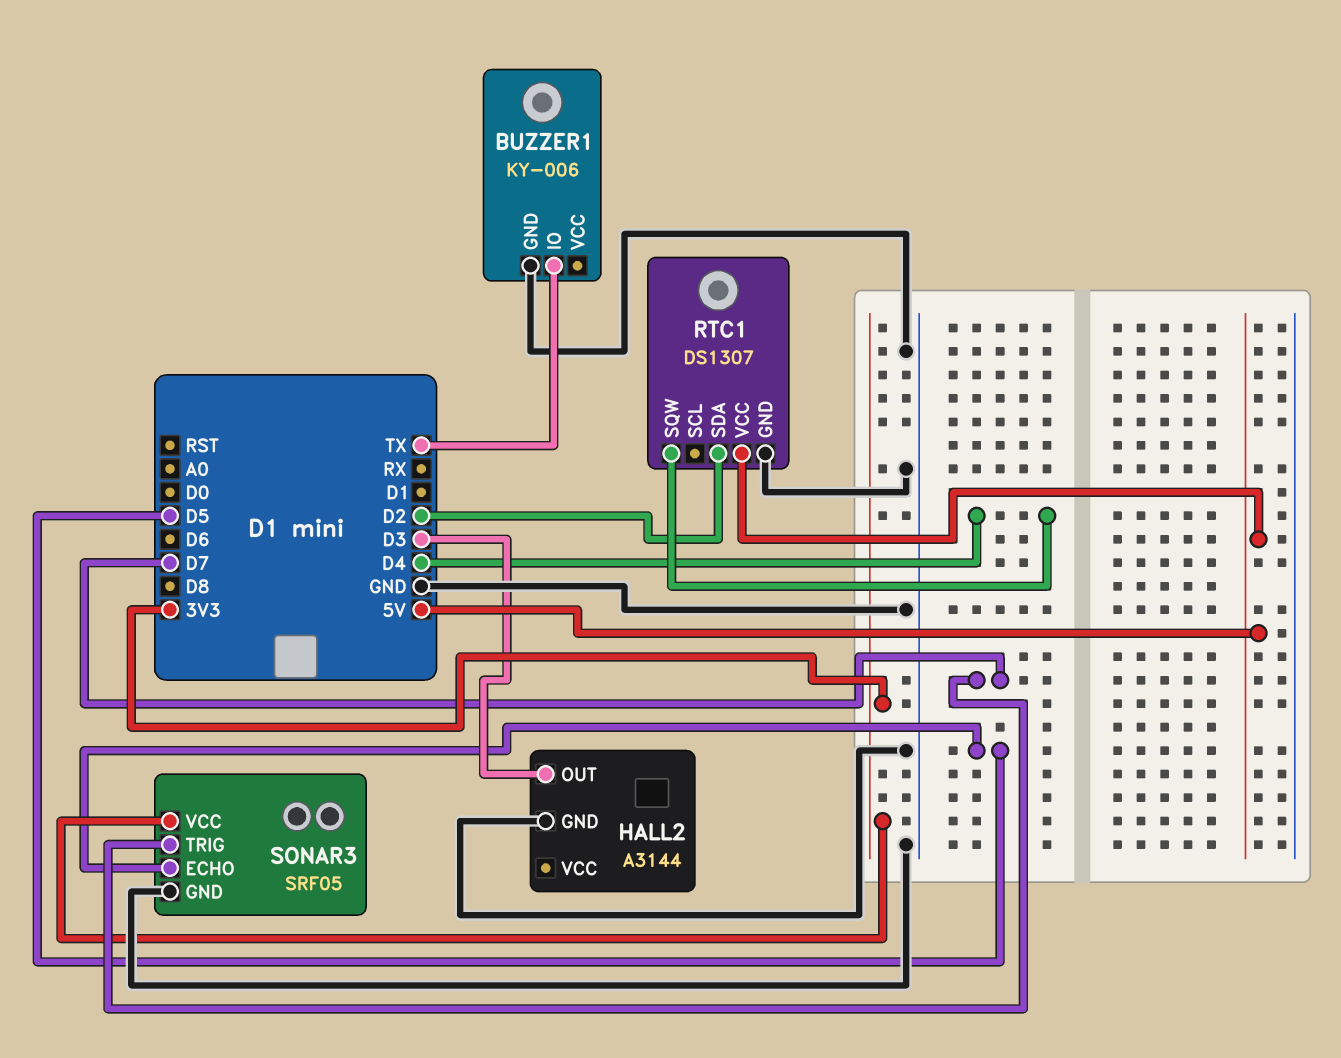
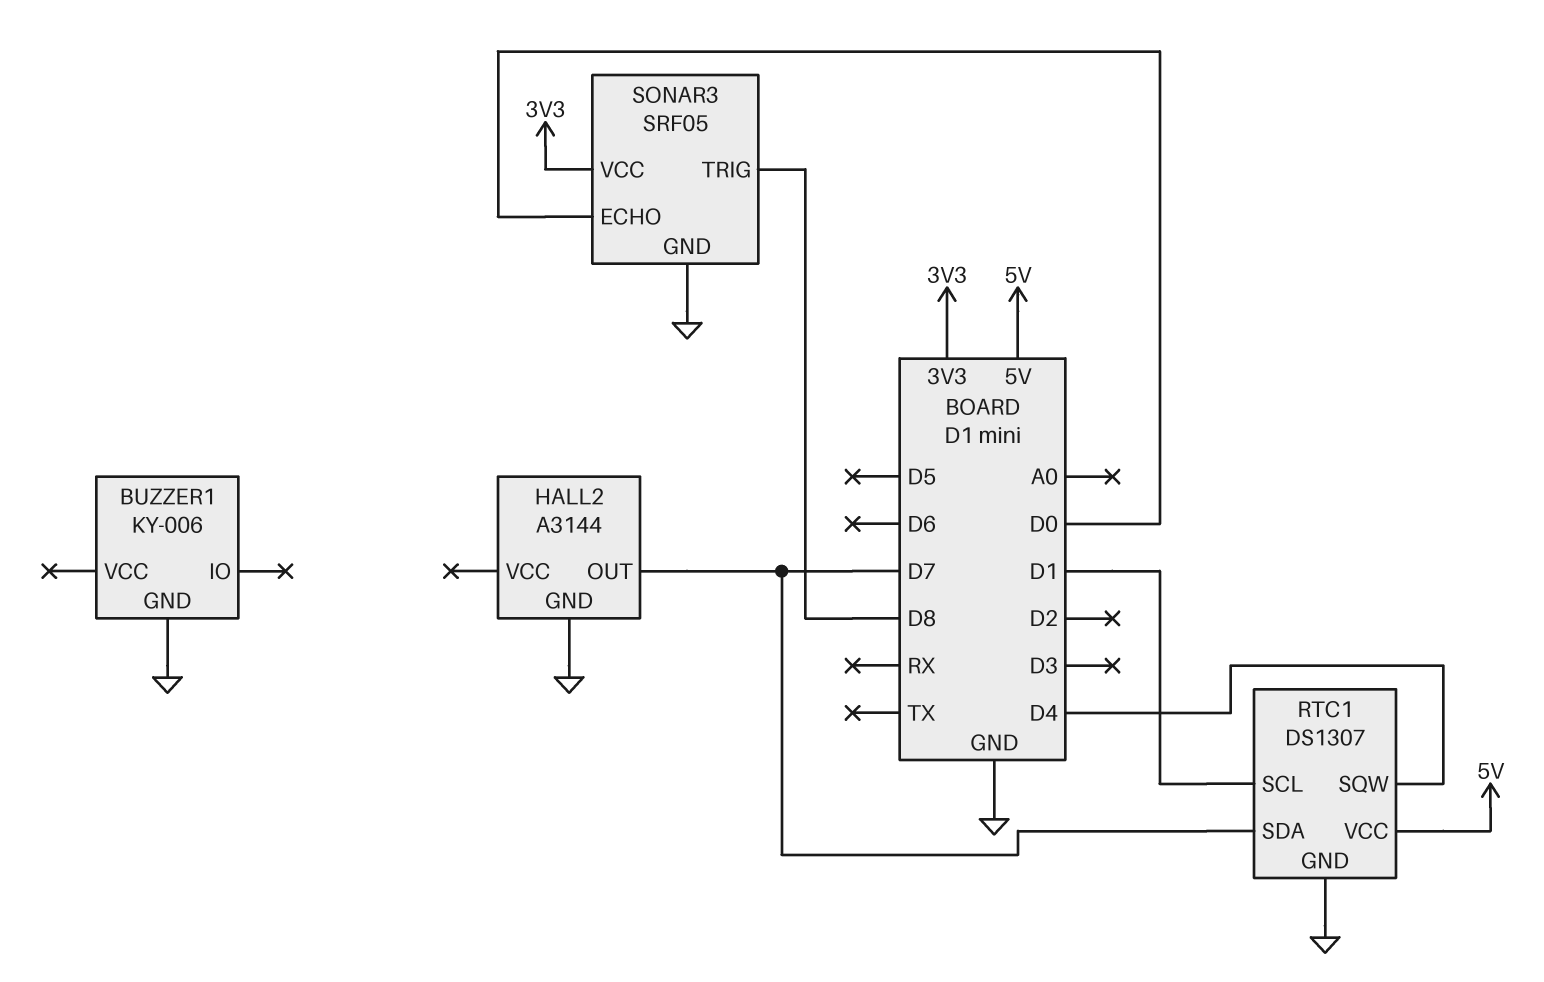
BUZZER1 pin IO: TX -> none
HALL2 pin OUT: D3 -> D7
RTC1 pin SCL: none -> D1
RTC1 pin SDA: D2 -> D7
SONAR3 pin ECHO: D5 -> D0
SONAR3 pin TRIG: D7 -> D8

